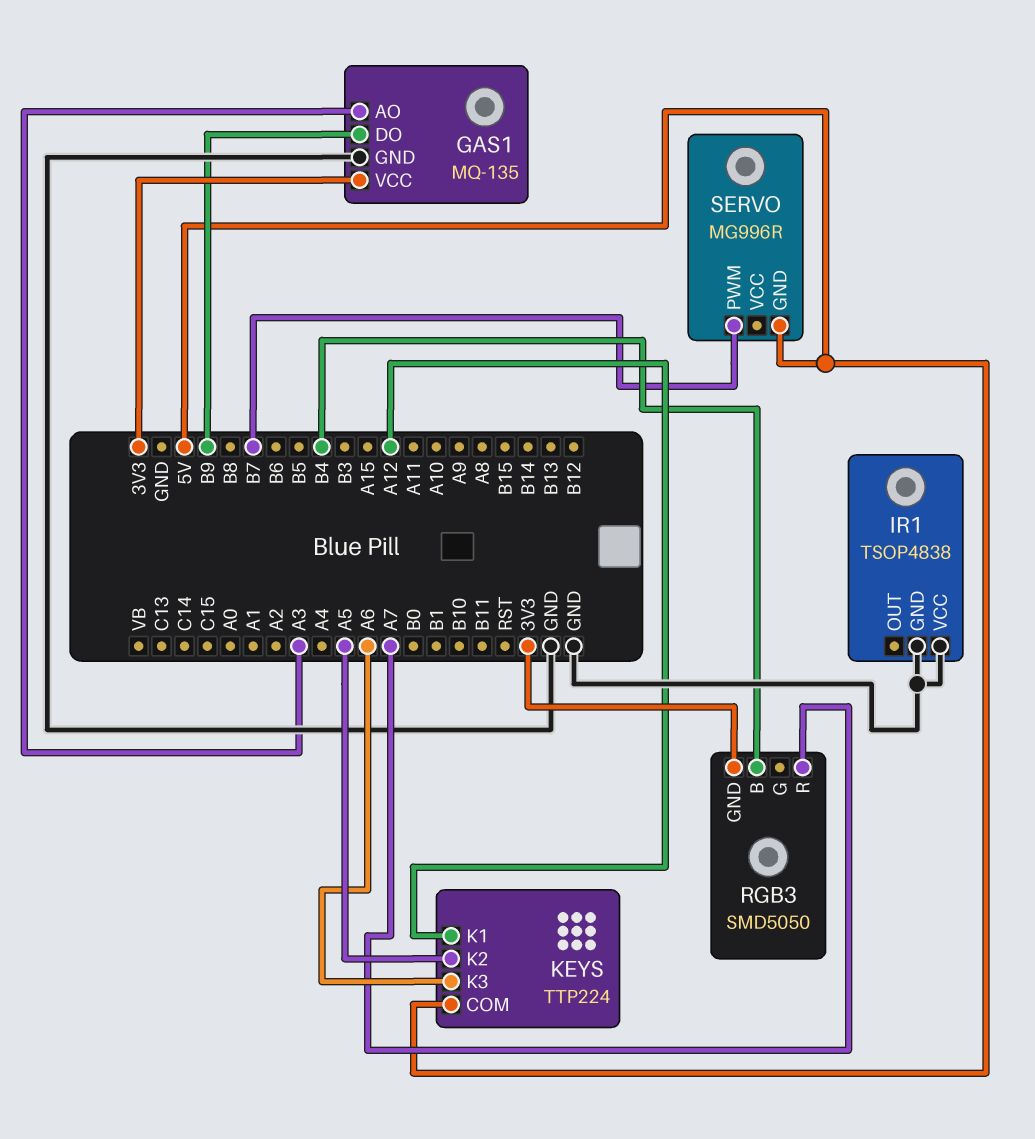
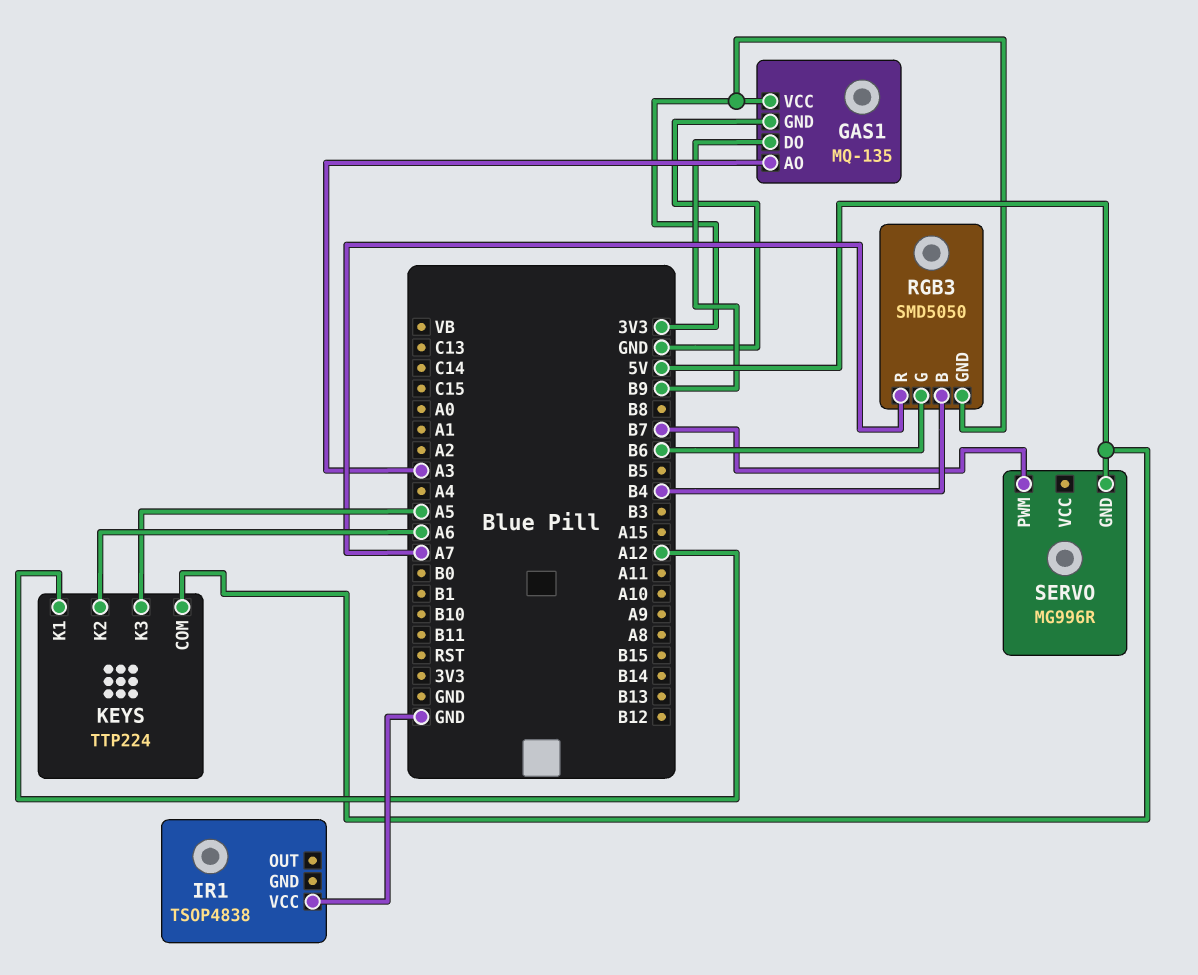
IR1 pin GND: GND -> none
KEYS pin K2: A5 -> A6
KEYS pin K3: A6 -> A5
RGB3 pin G: none -> B6

